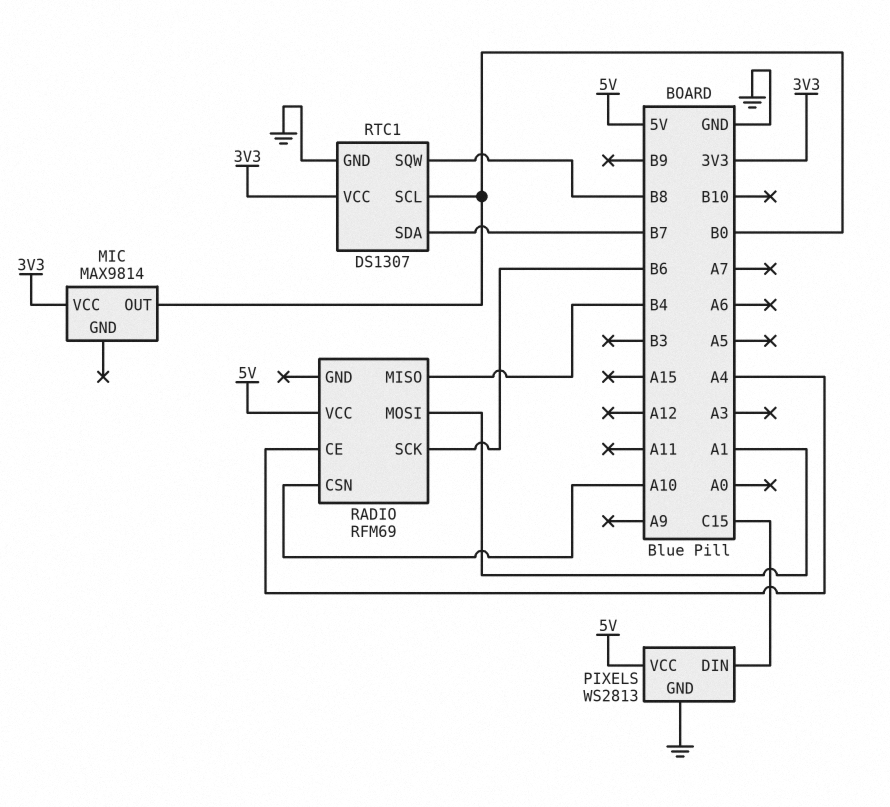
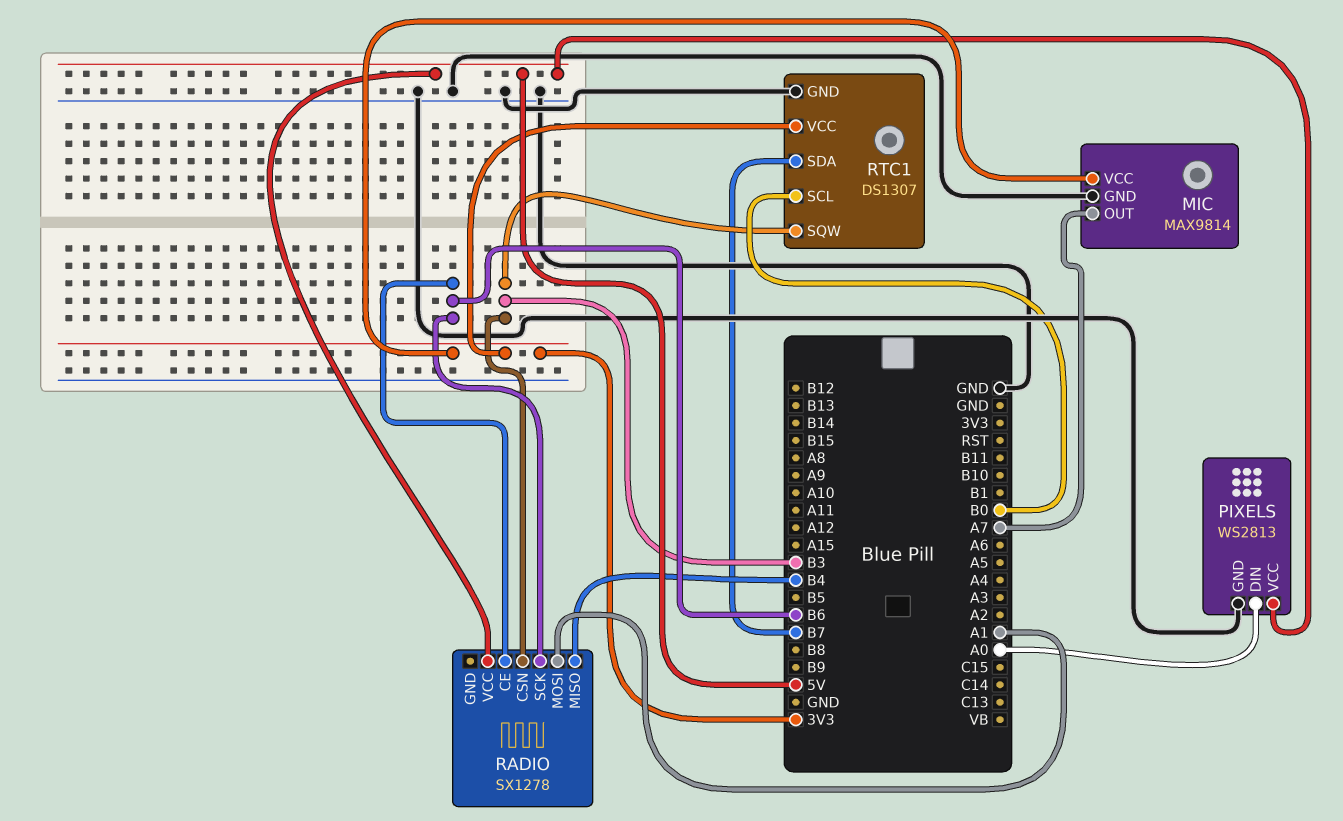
MIC pin GND: none -> GND
MIC pin OUT: B0 -> A7
PIXELS pin DIN: C15 -> A0
RADIO: RFM69 -> SX1278
RADIO pin CE: A4 -> B6
RADIO pin CSN: A10 -> B3
RTC1 pin SQW: B8 -> B3

